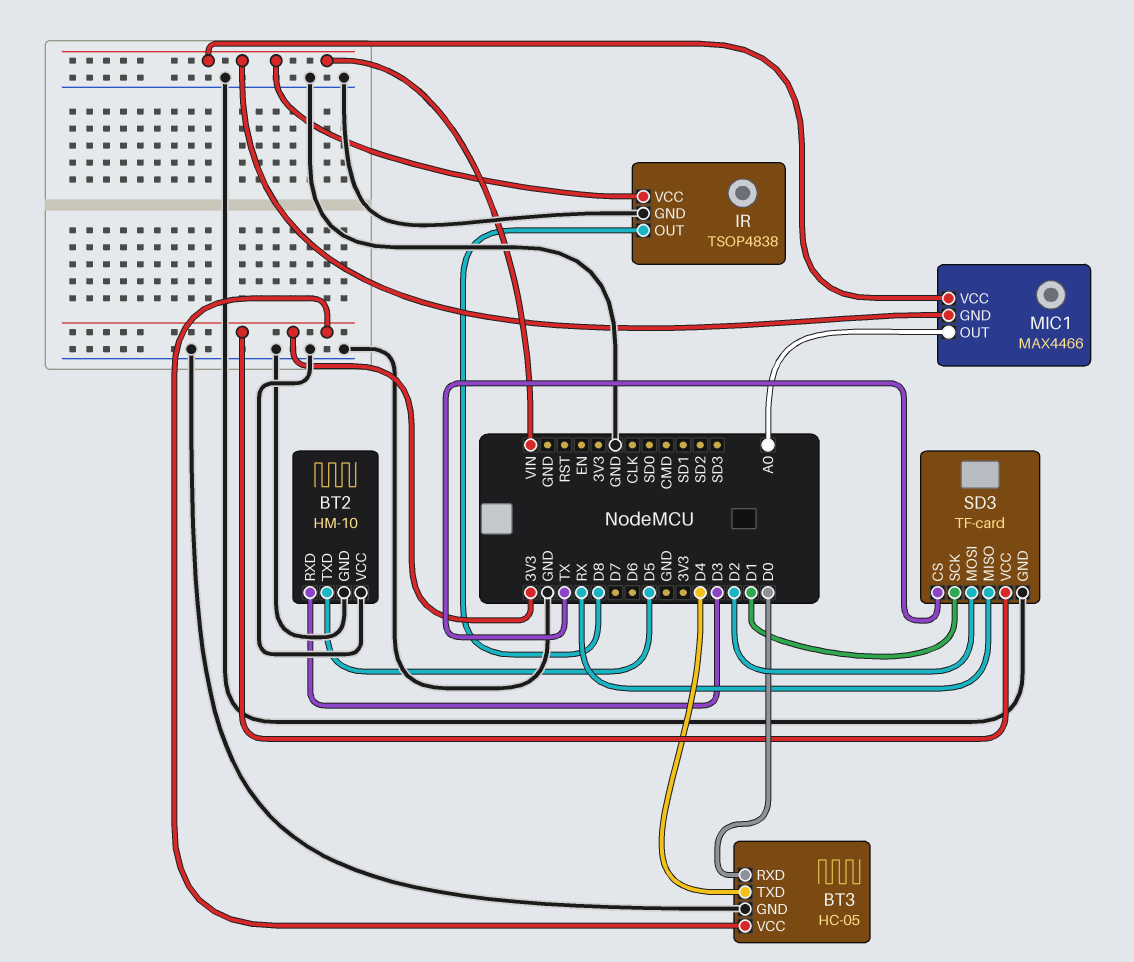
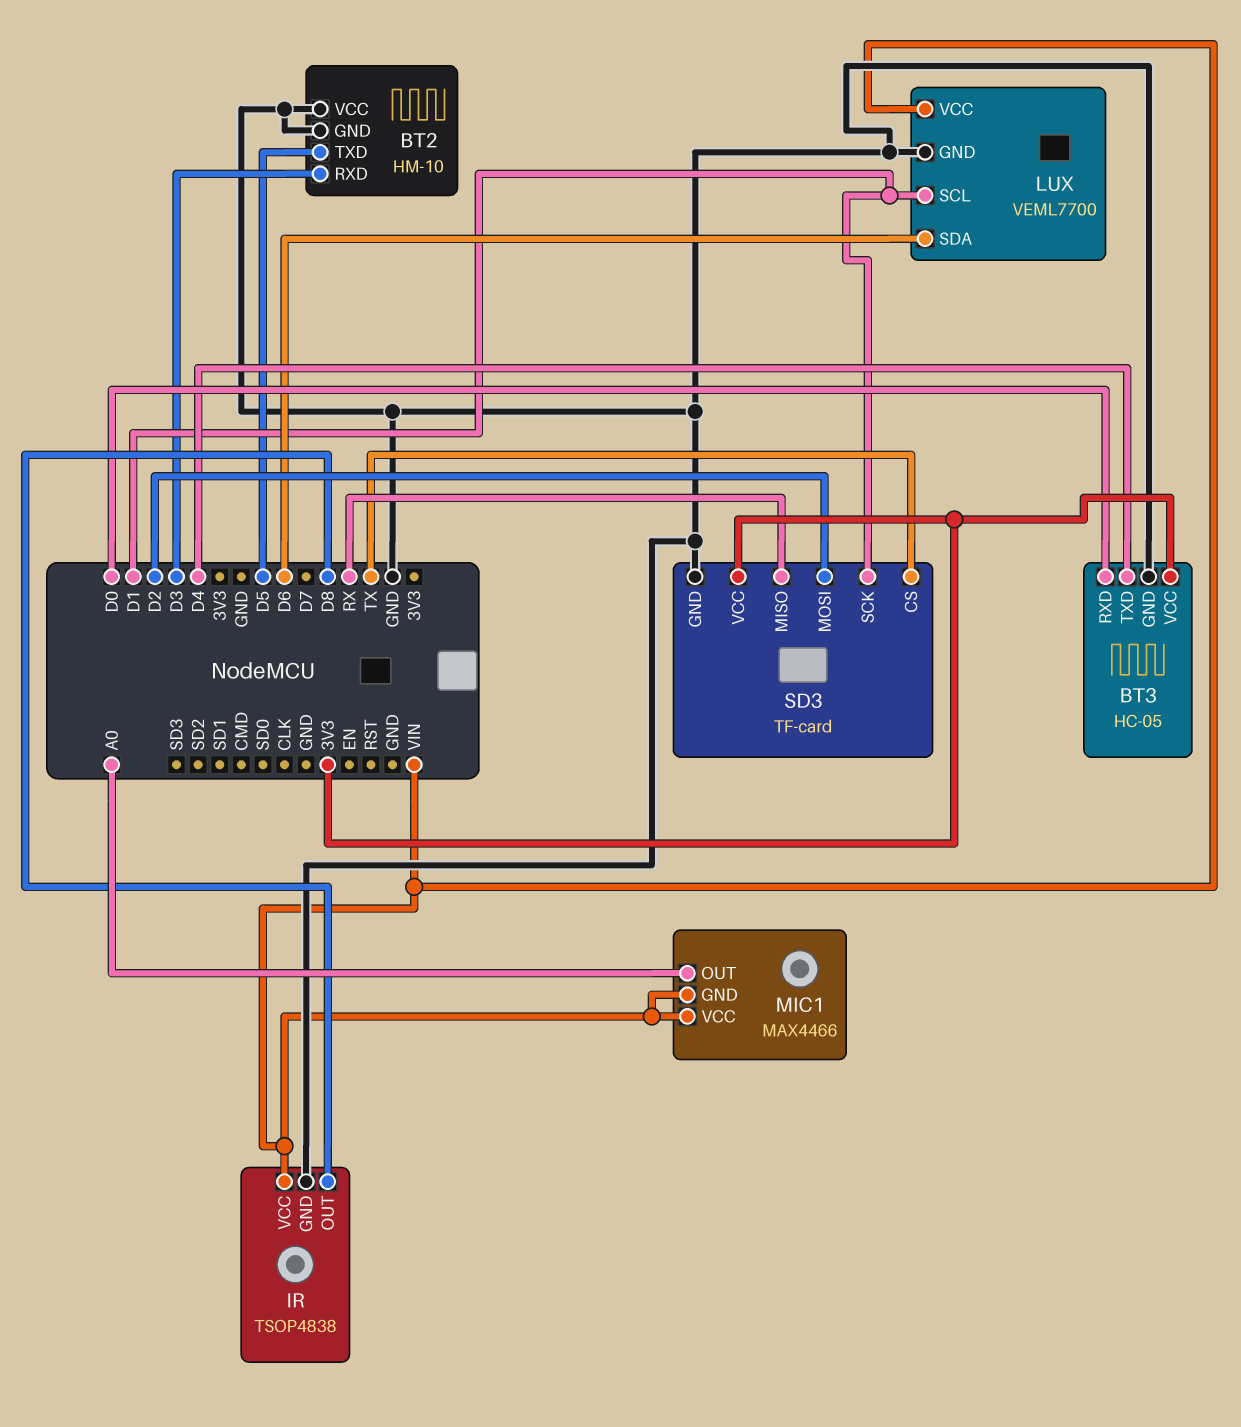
LUX: none -> VEML7700
LUX pin GND: none -> GND
LUX pin SCL: none -> D1
LUX pin SDA: none -> D6
LUX pin VCC: none -> VIN

